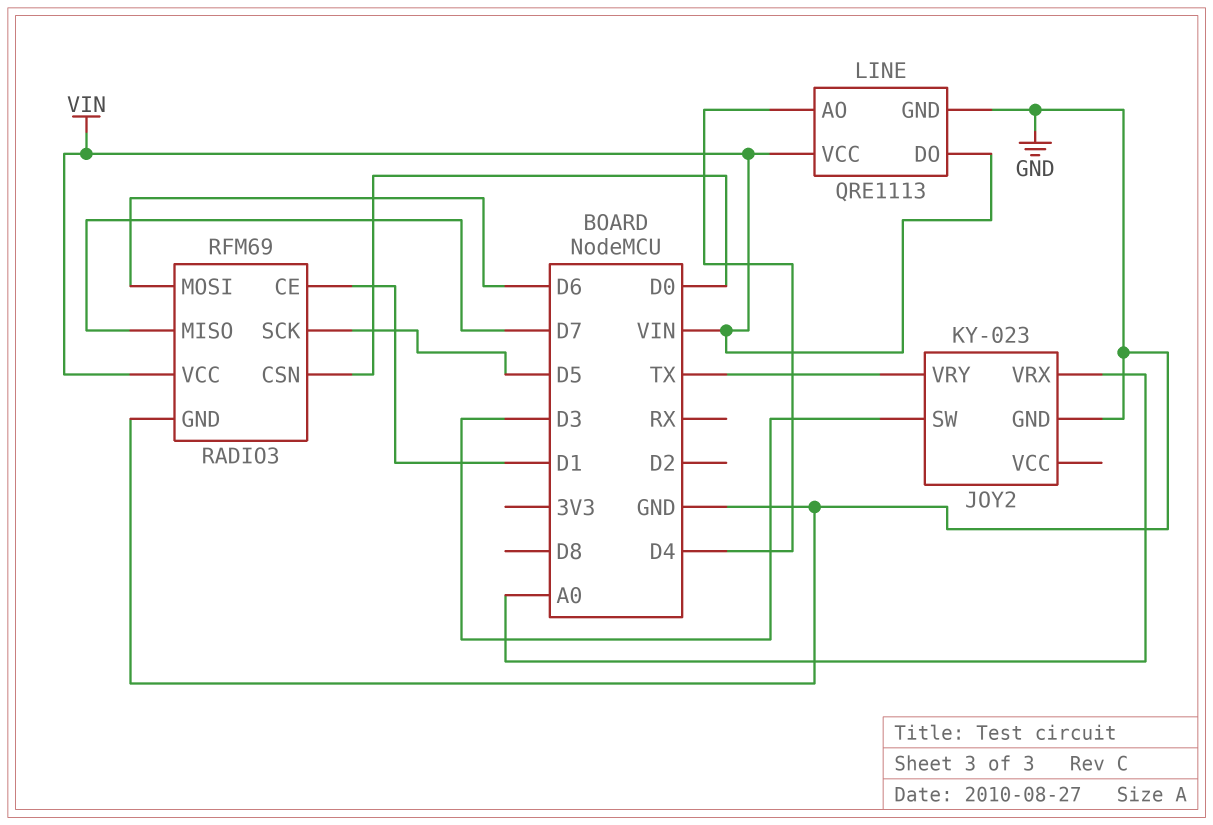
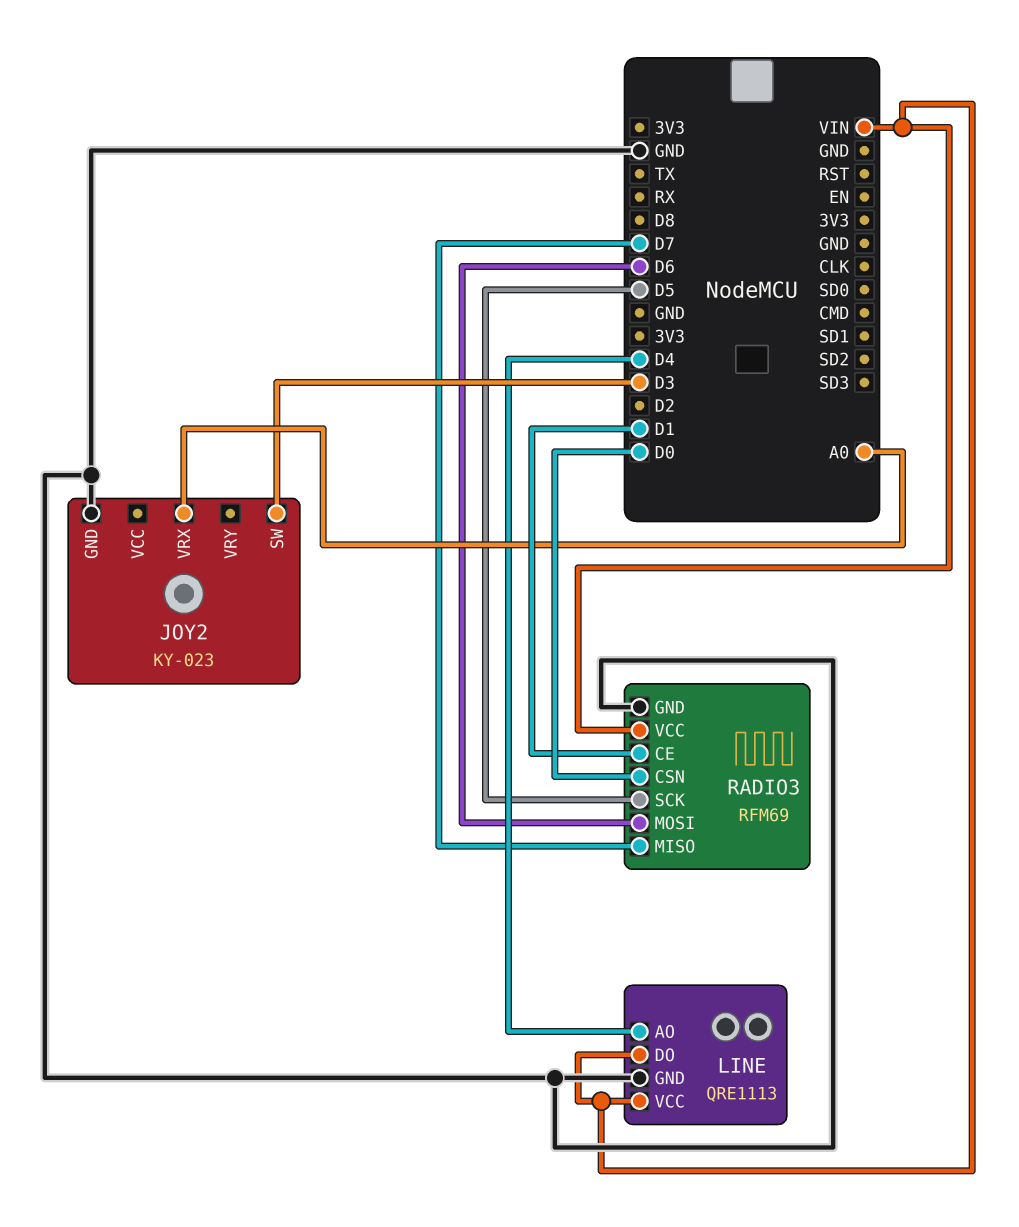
JOY2 pin VRY: TX -> none

